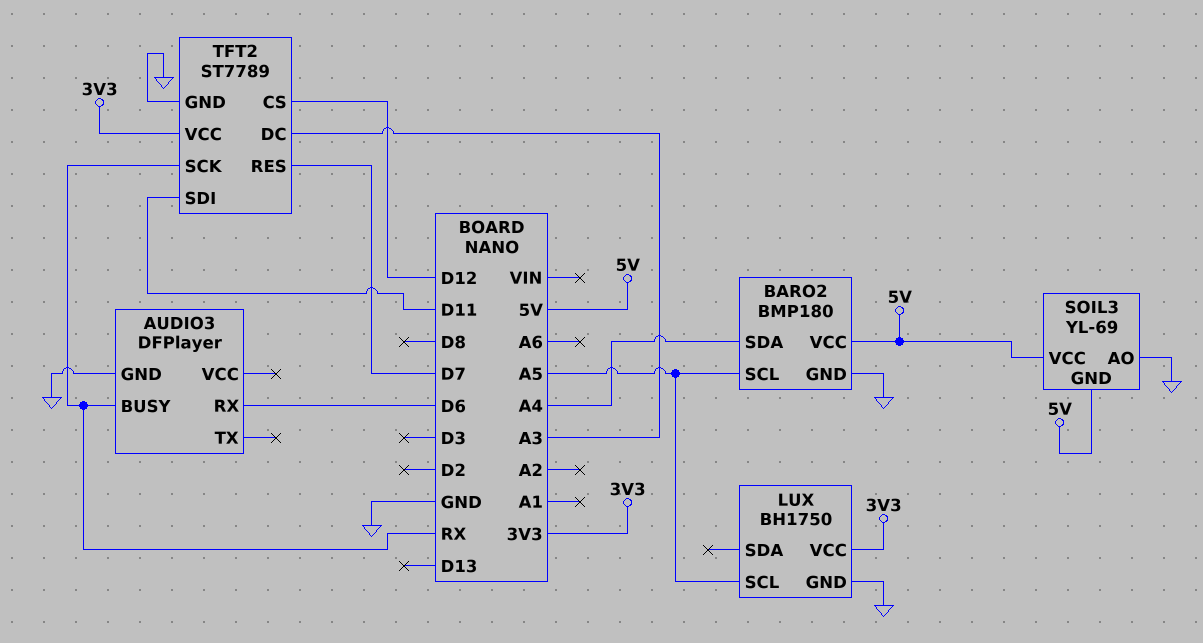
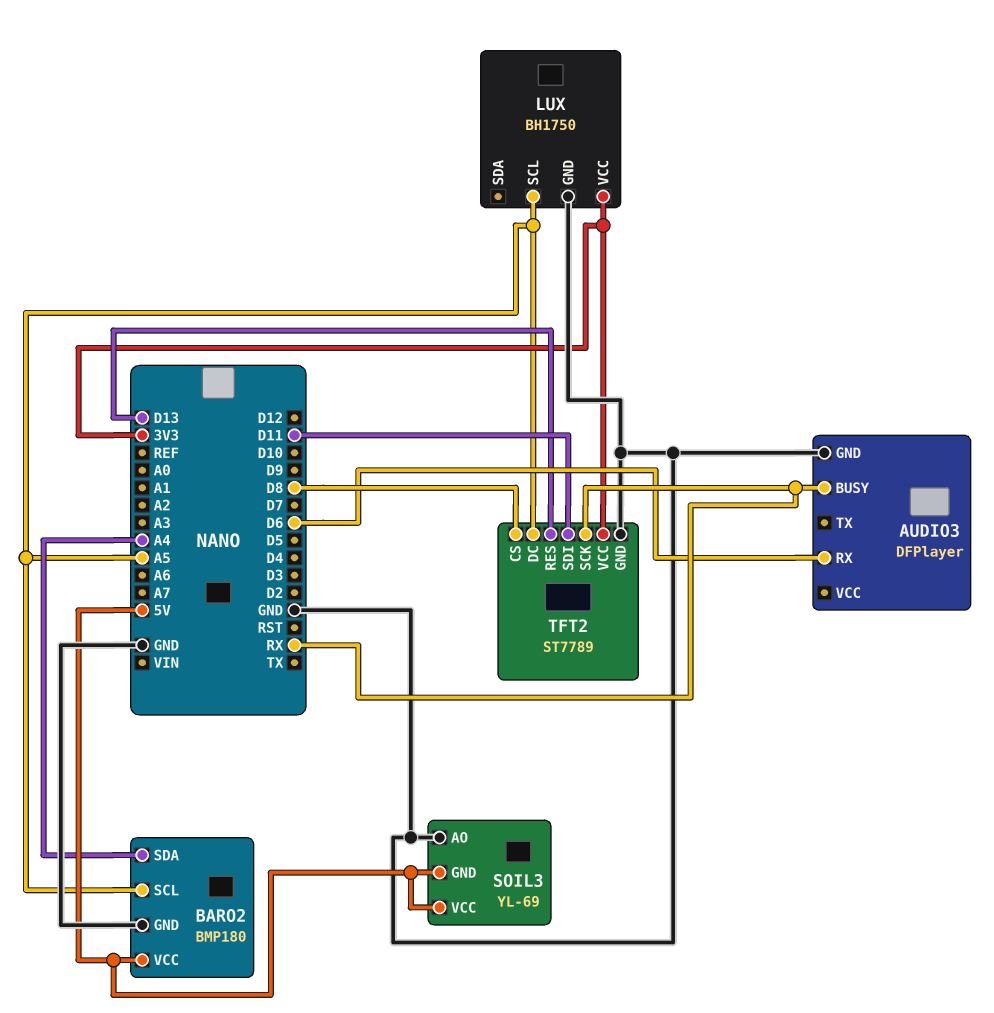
TFT2 pin CS: D12 -> D8
TFT2 pin DC: A3 -> A5
TFT2 pin RES: D7 -> D13

